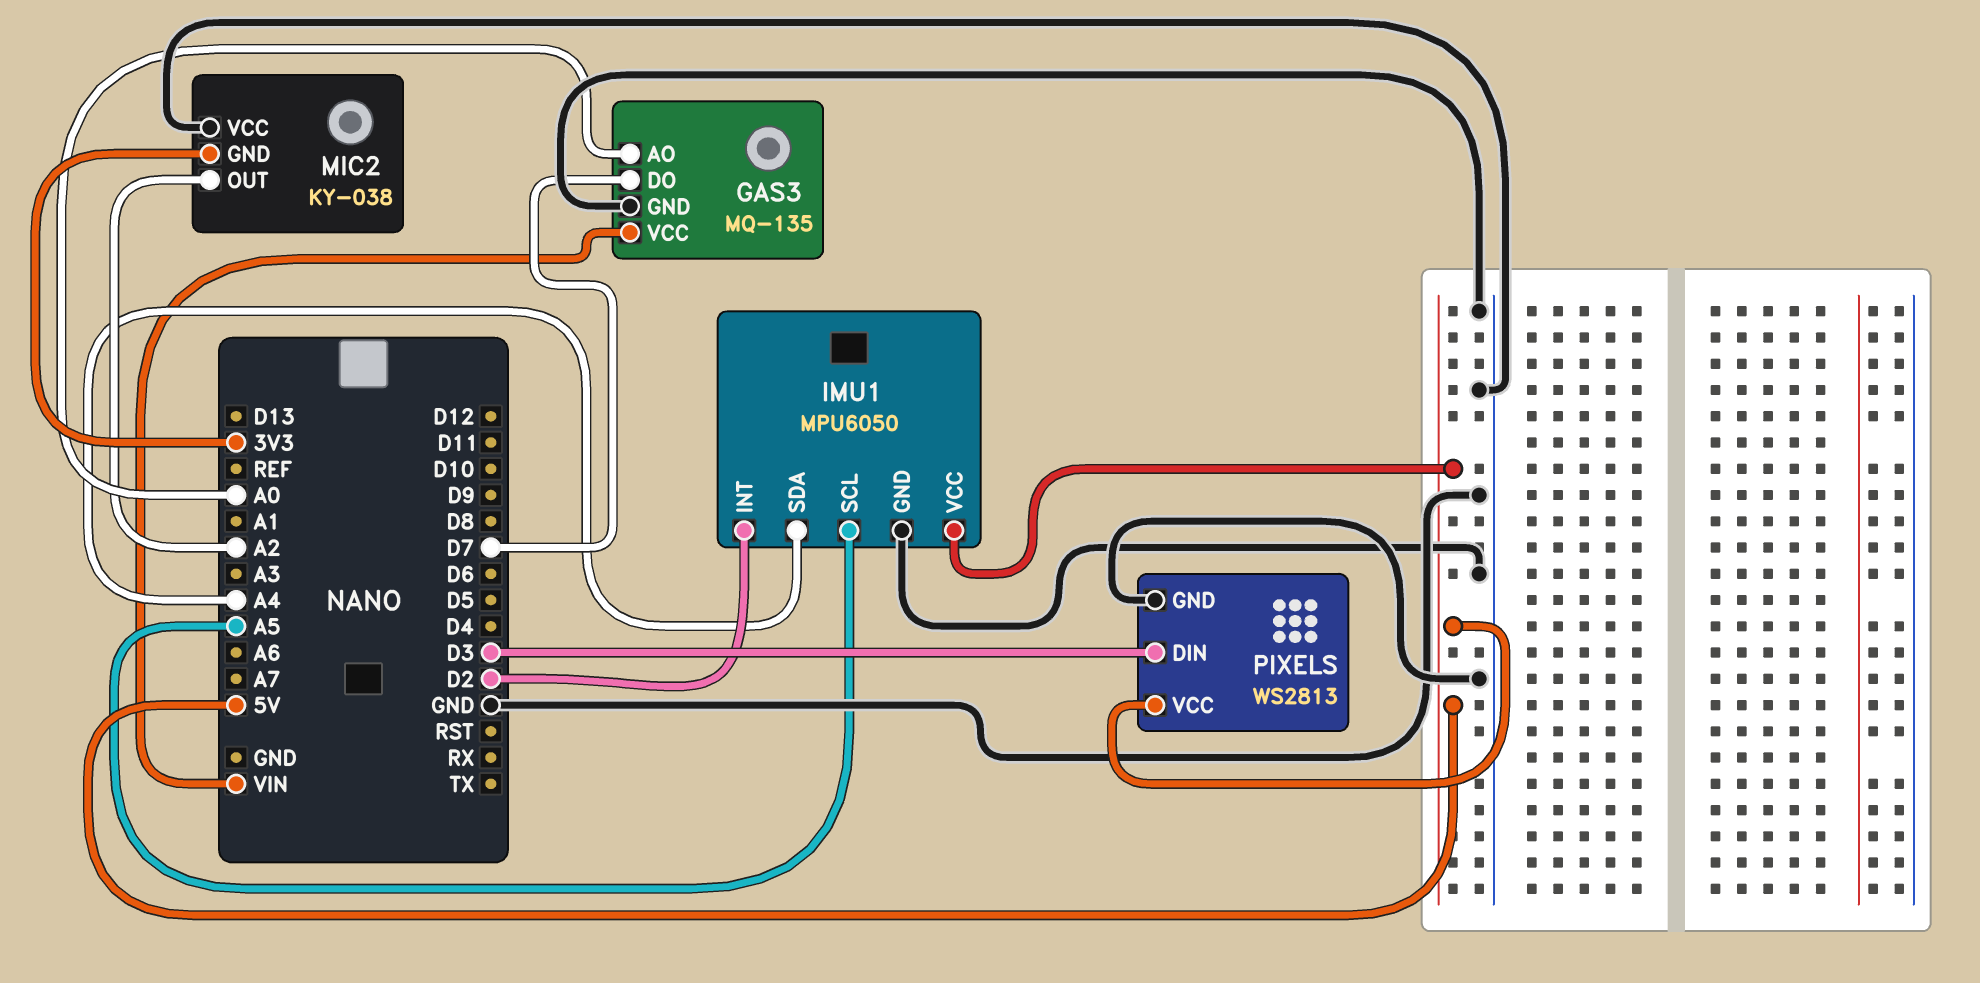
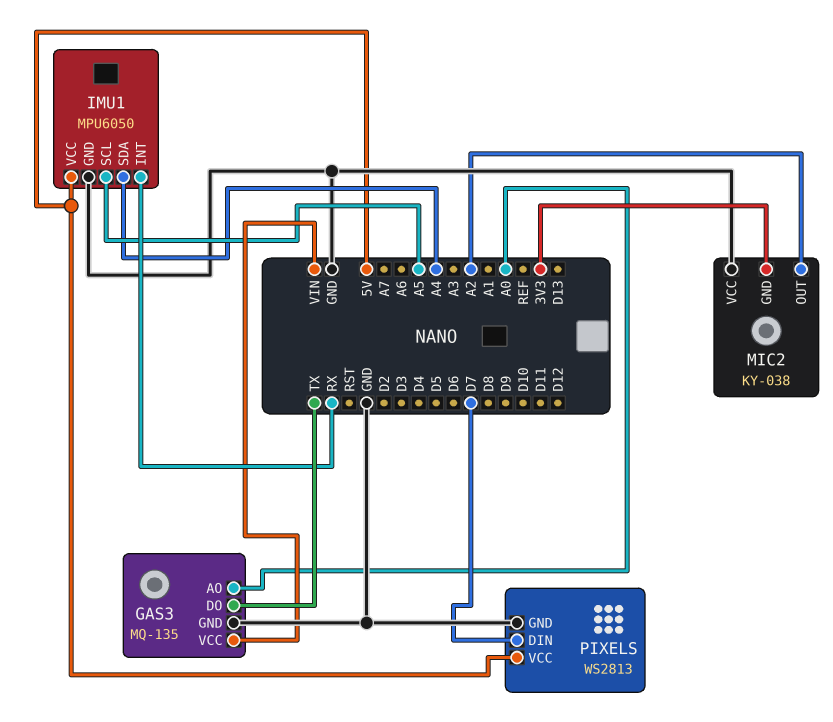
GAS3 pin DO: D7 -> TX
IMU1 pin INT: D2 -> RX
PIXELS pin DIN: D3 -> D7

